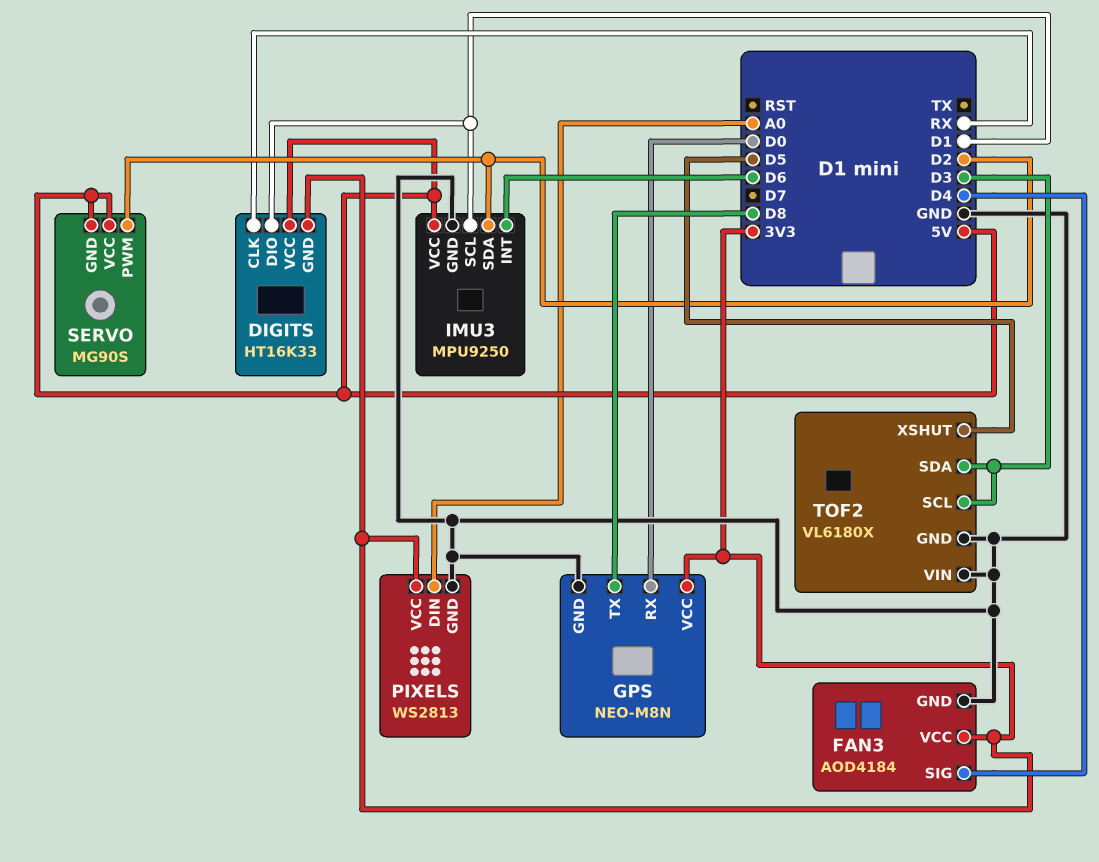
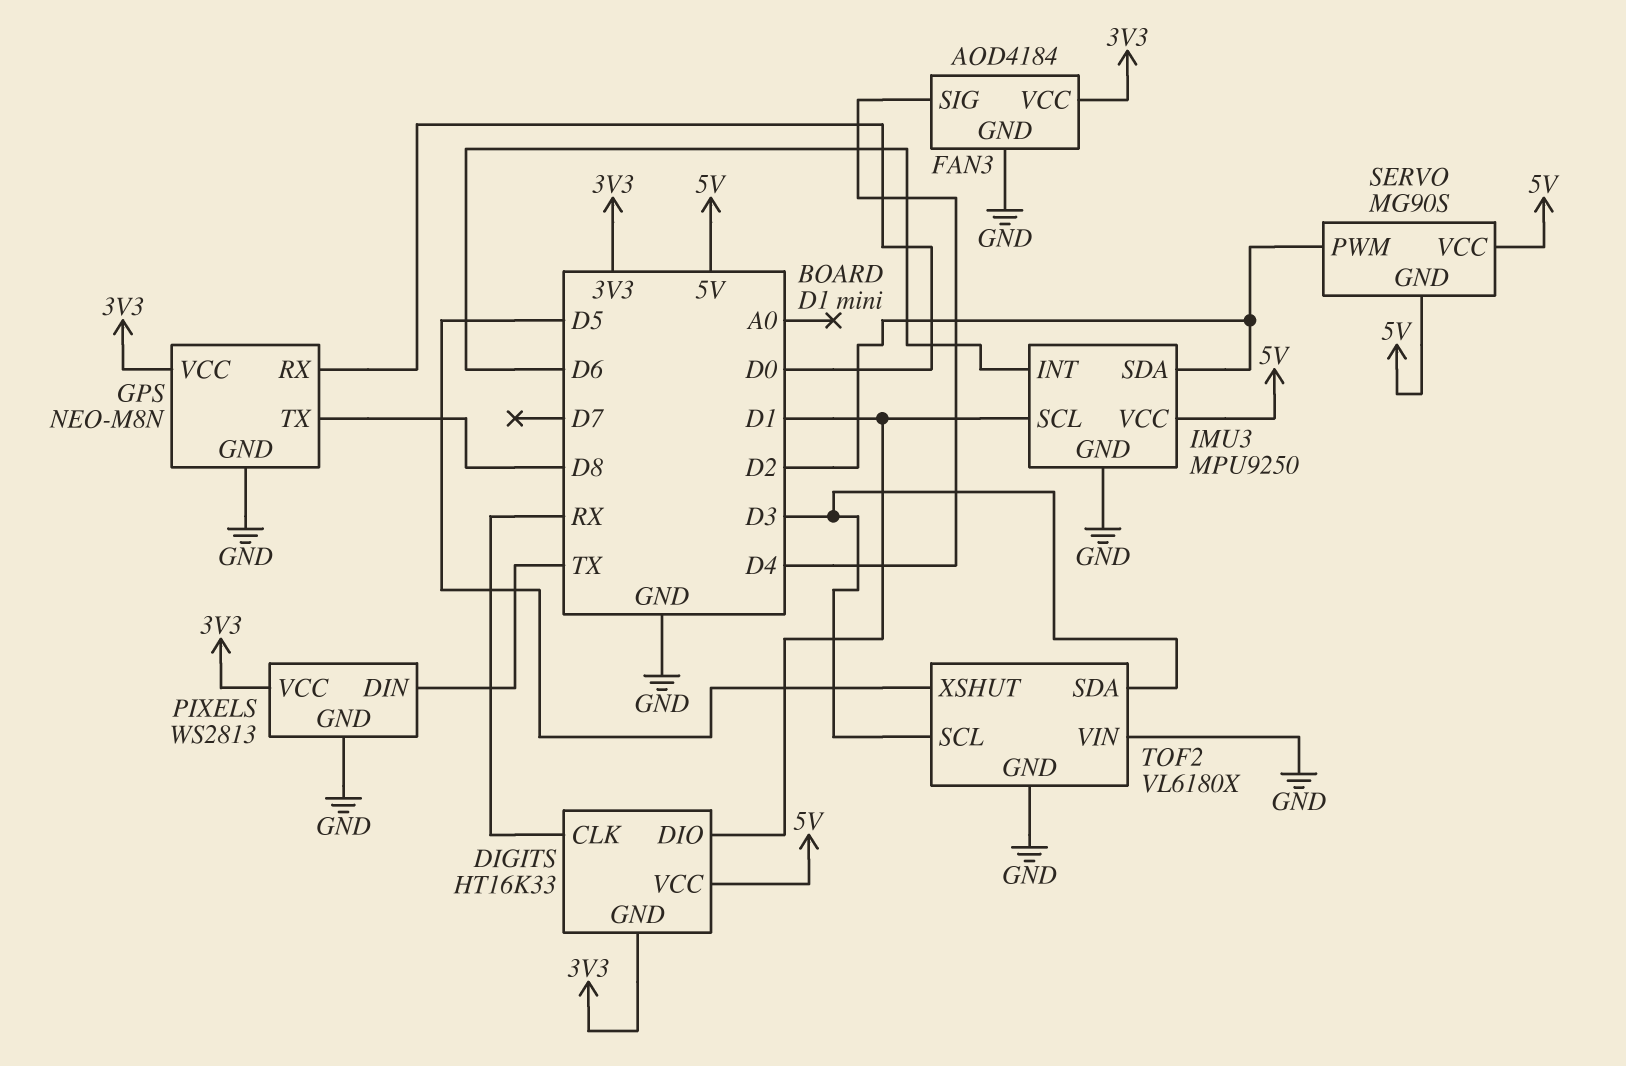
PIXELS pin DIN: A0 -> TX

